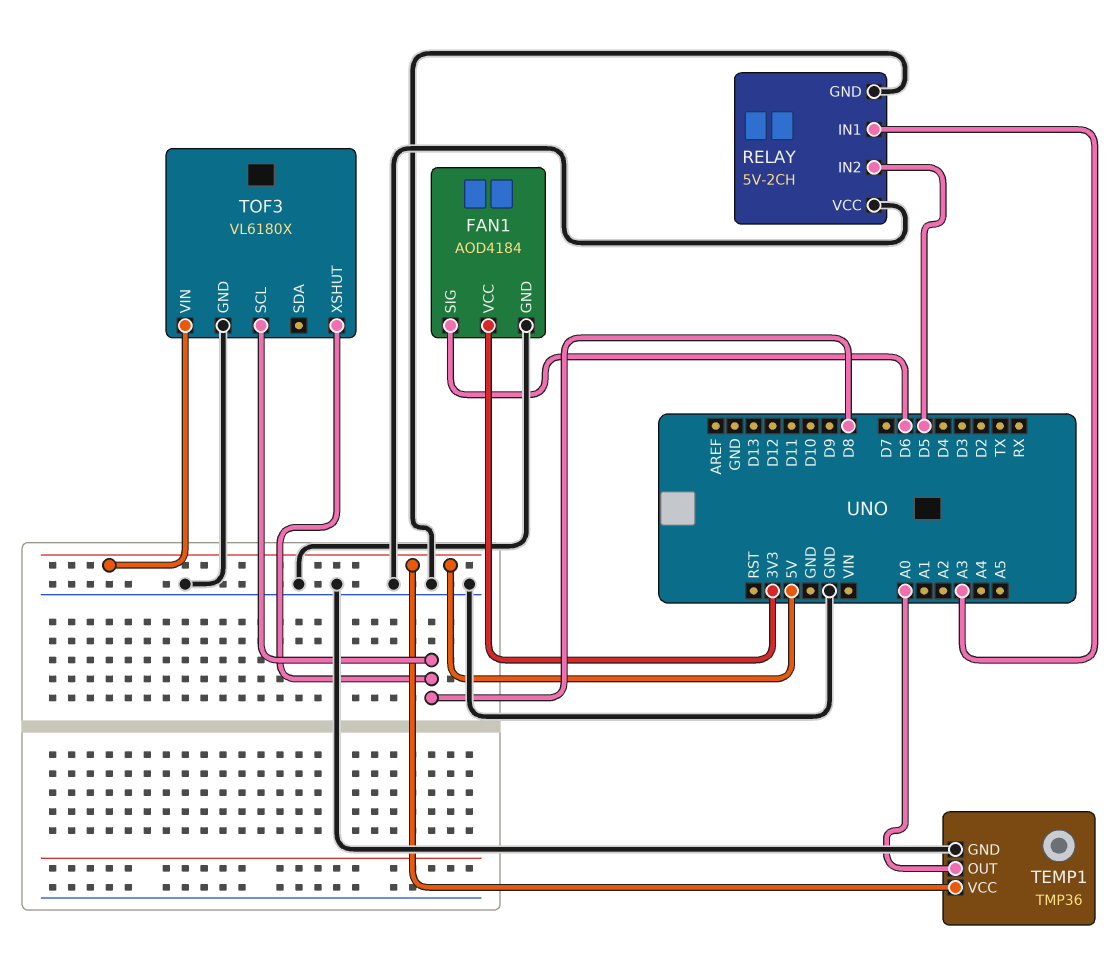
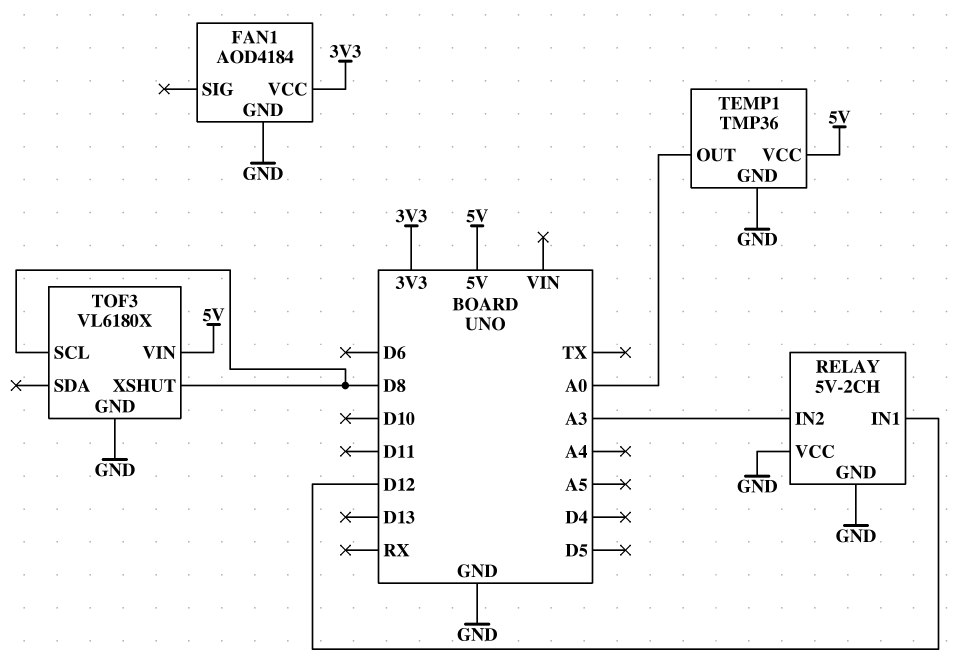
FAN1 pin SIG: D6 -> none
RELAY pin IN1: A3 -> D12
RELAY pin IN2: D5 -> A3

